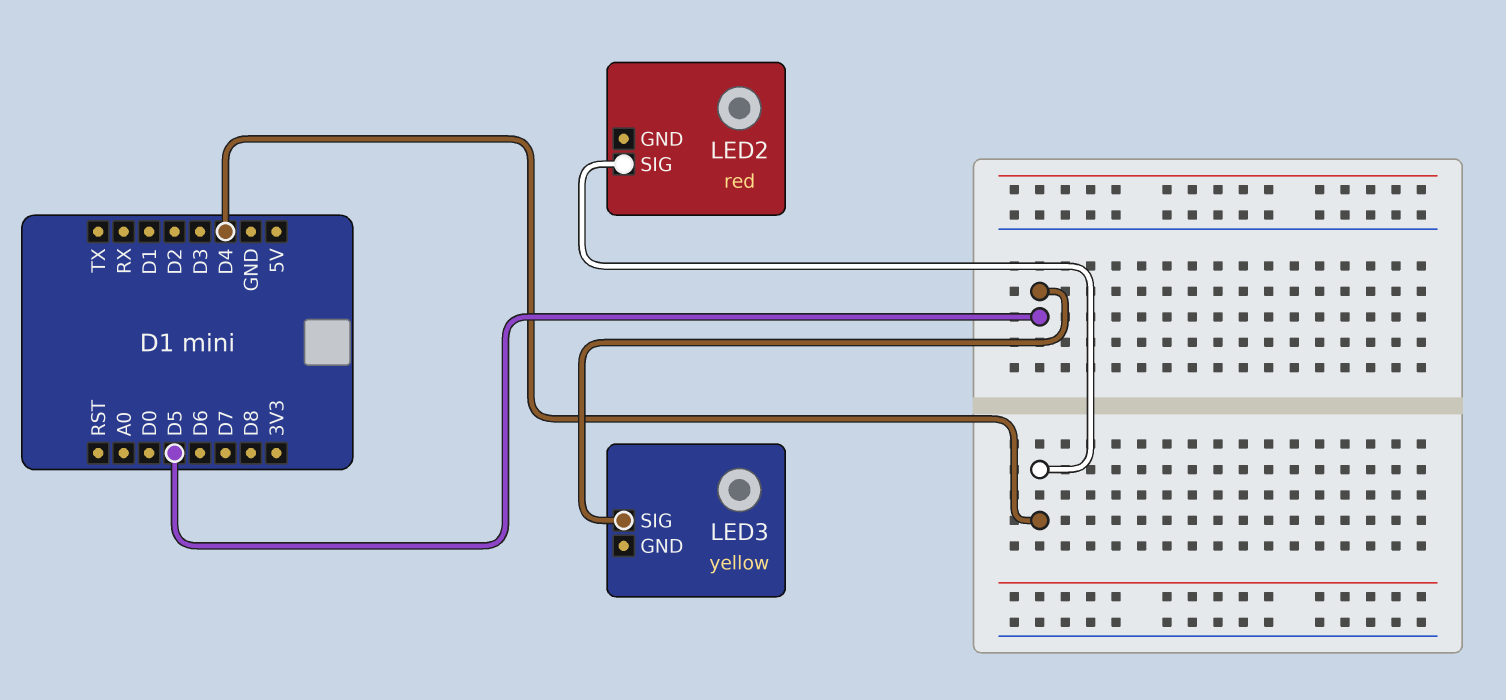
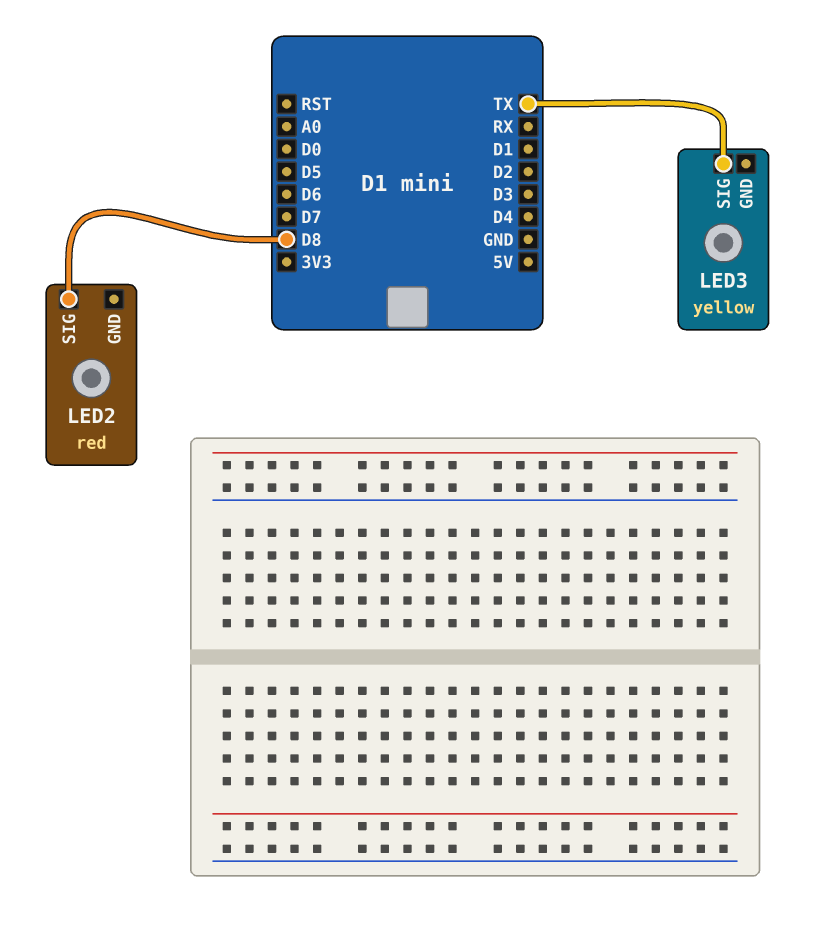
LED2 pin SIG: D4 -> D8
LED3 pin SIG: D5 -> TX

